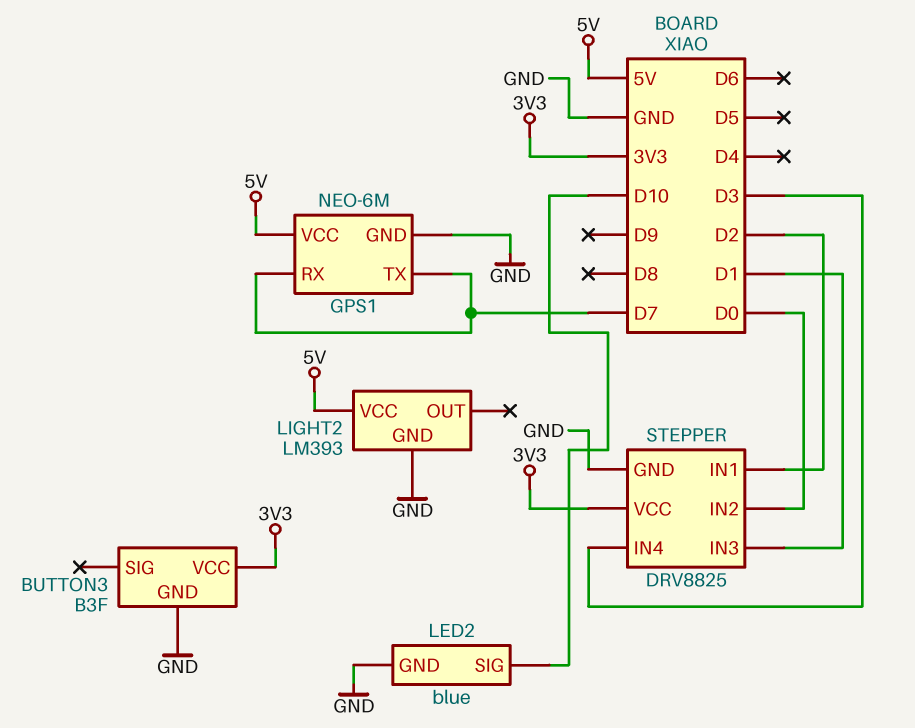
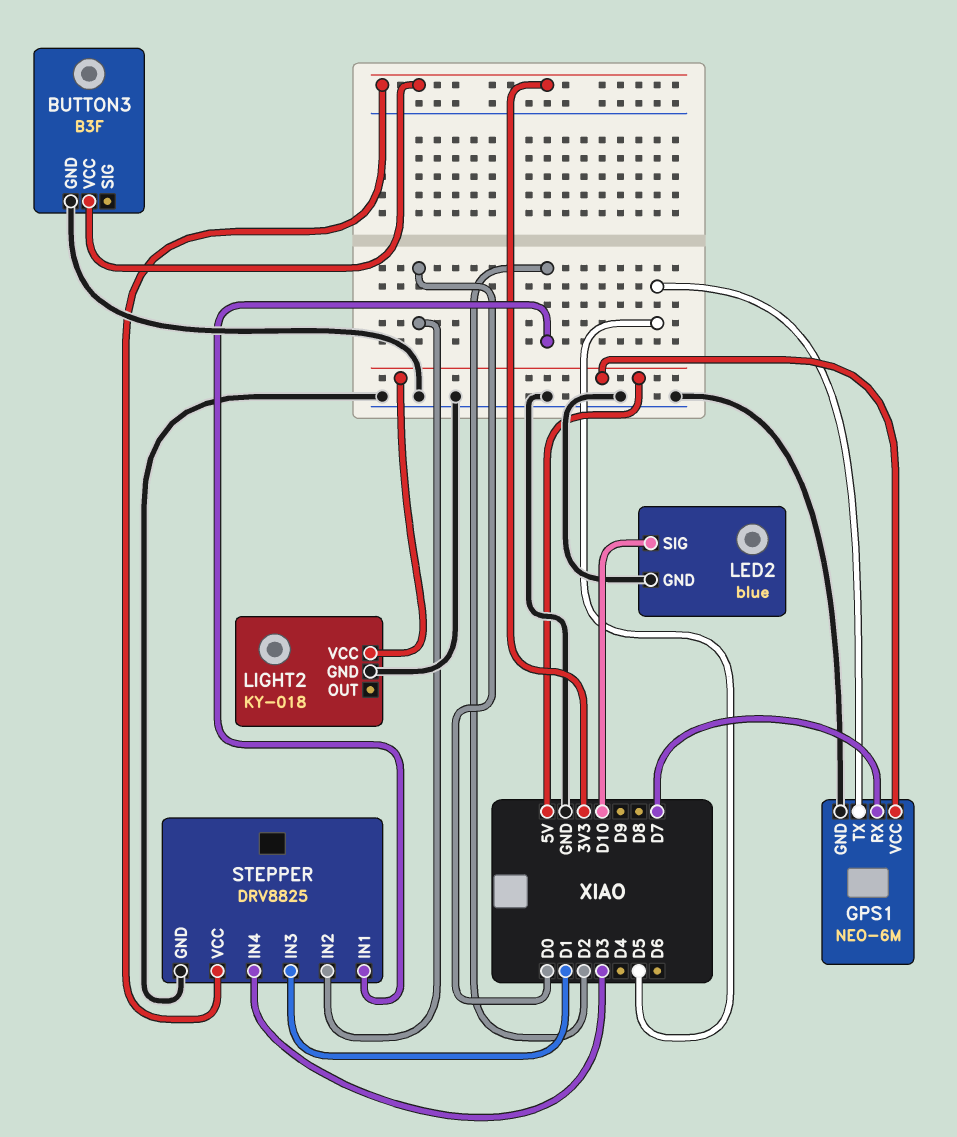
GPS1 pin TX: D7 -> D5
LIGHT2: LM393 -> KY-018

